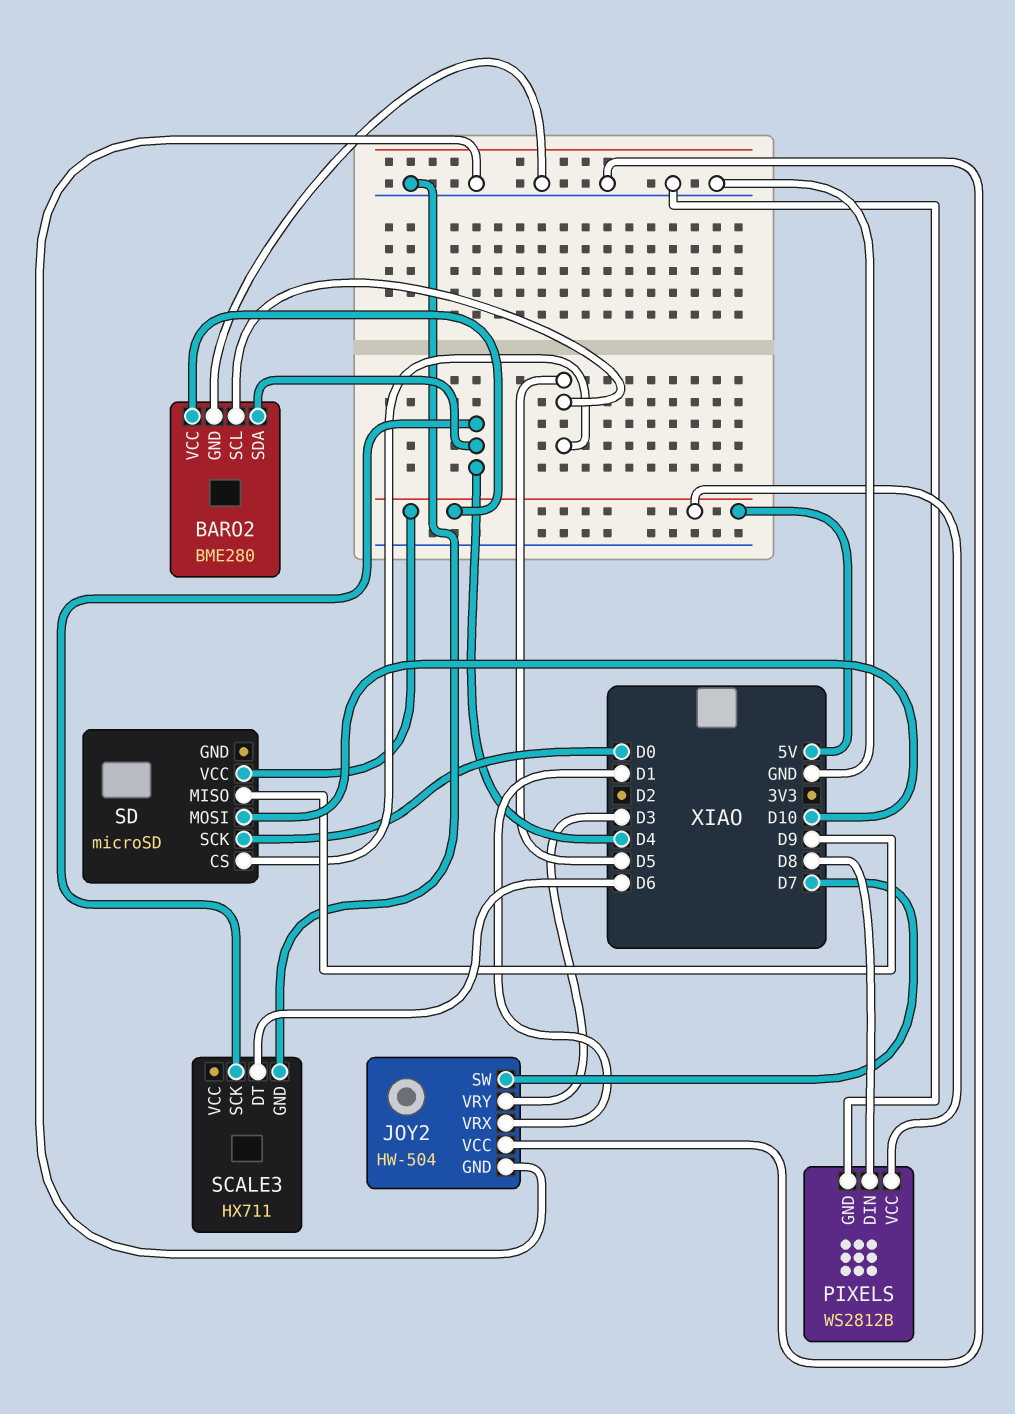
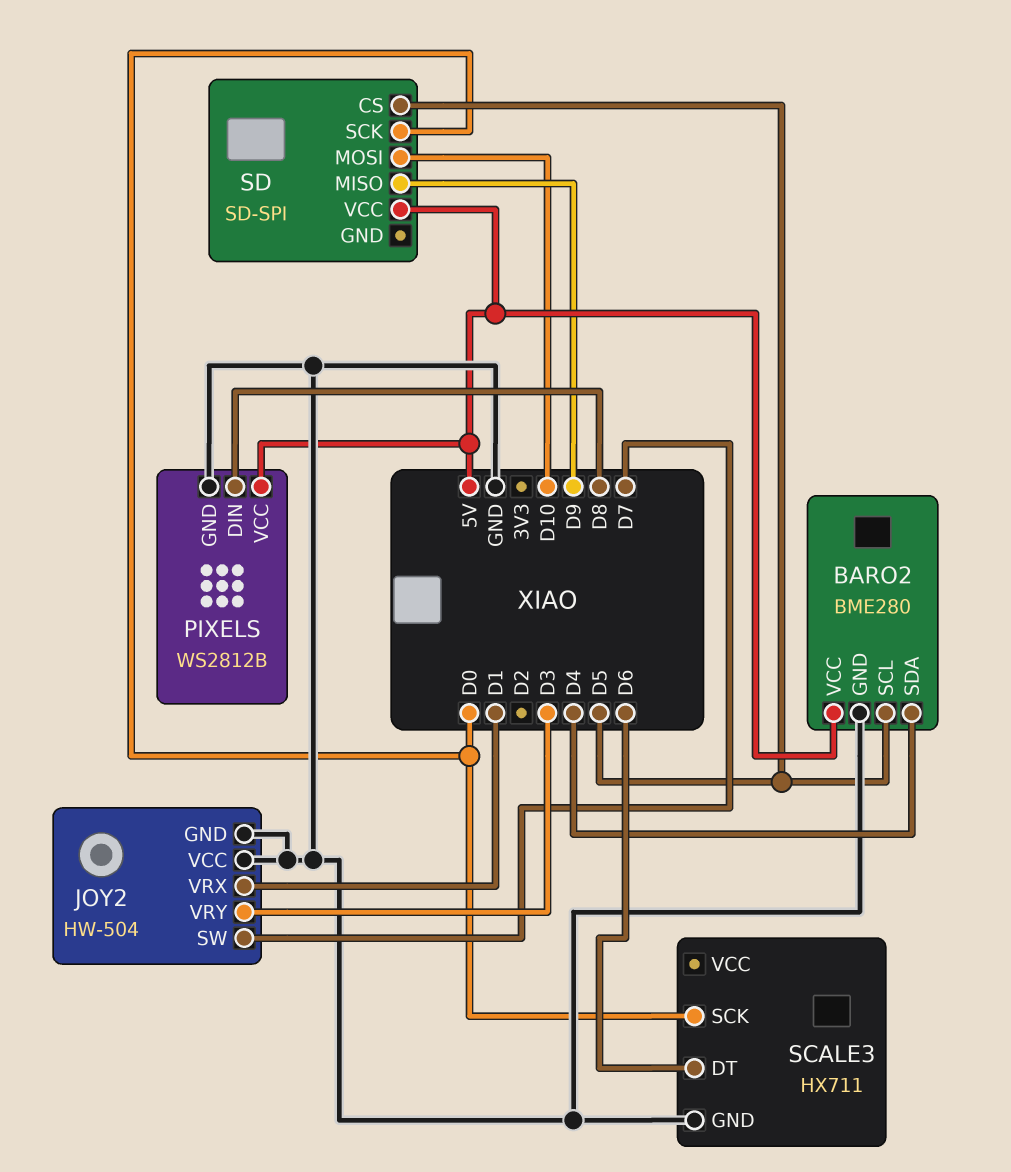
SCALE3 pin SCK: D4 -> D0
SD: microSD -> SD-SPI

